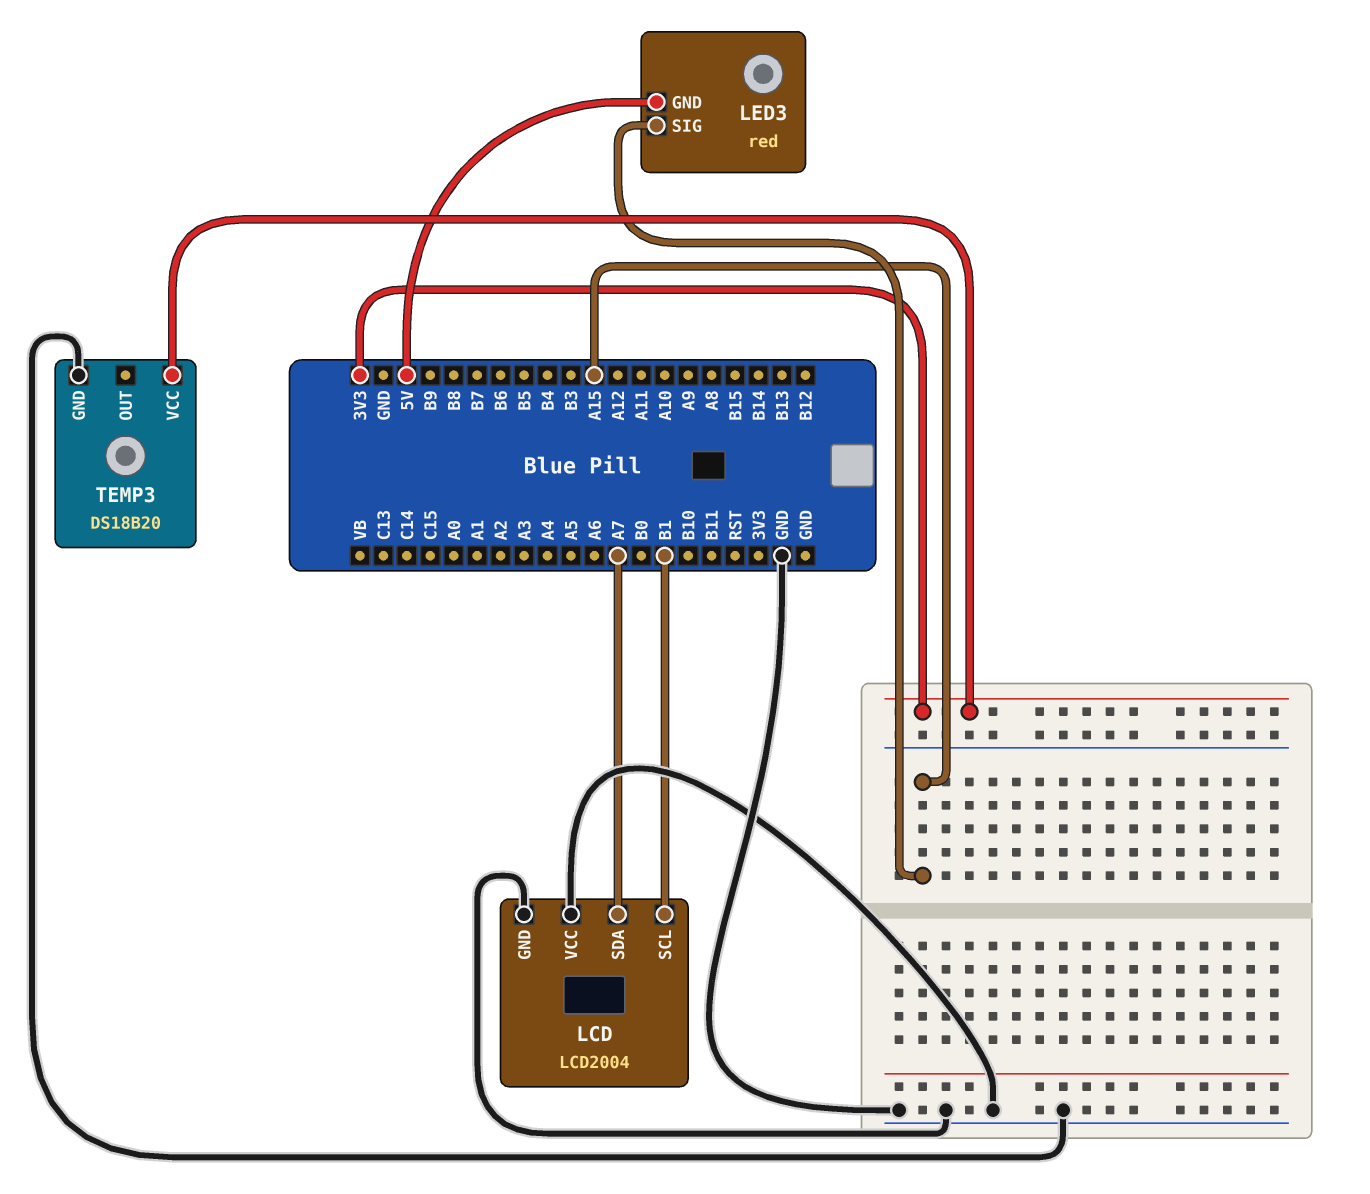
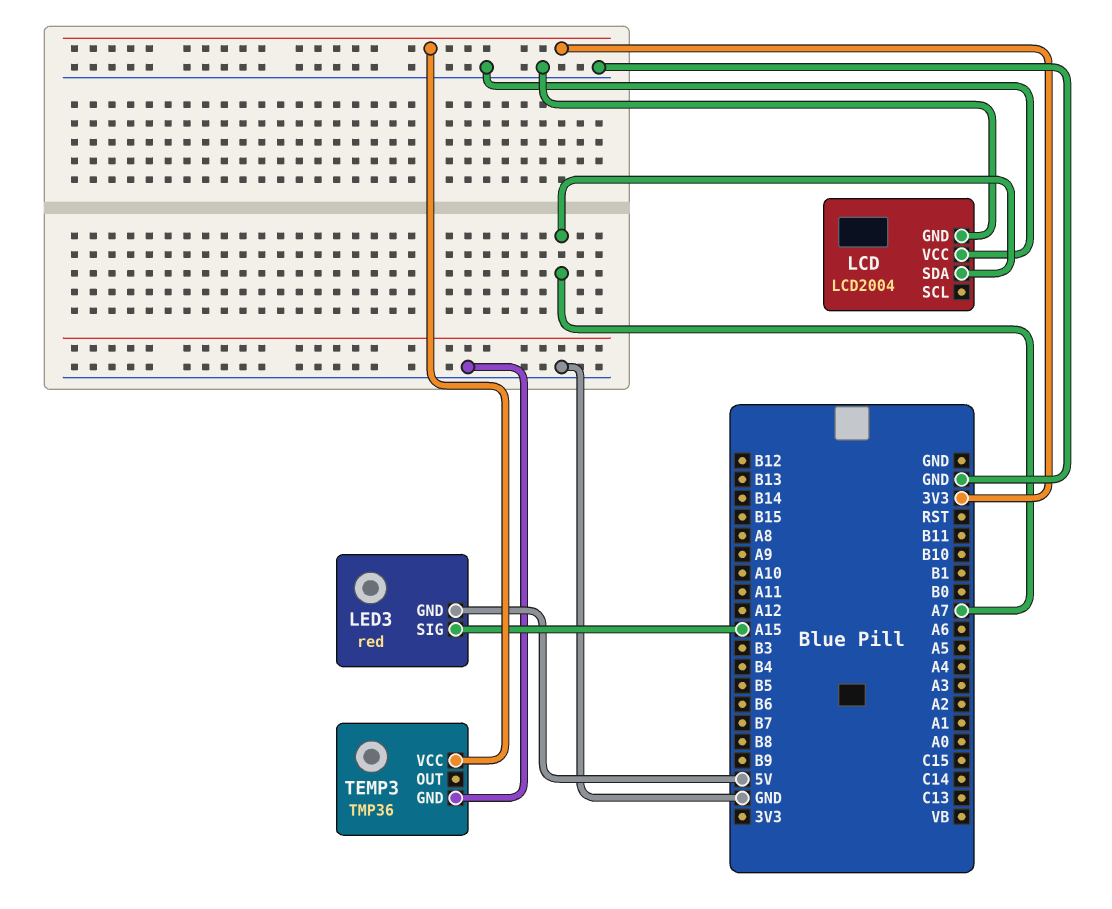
LCD pin SCL: B1 -> none
TEMP3: DS18B20 -> TMP36

